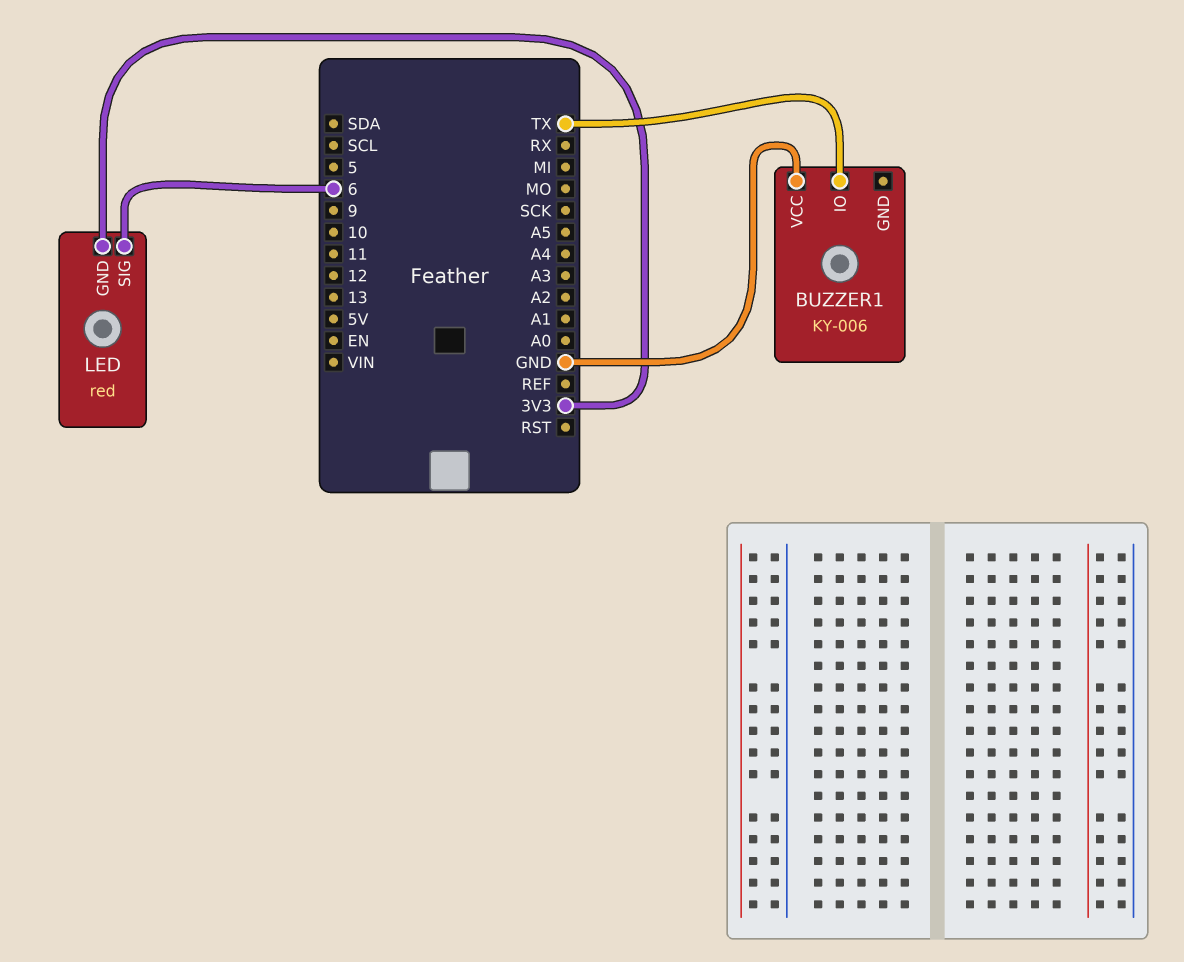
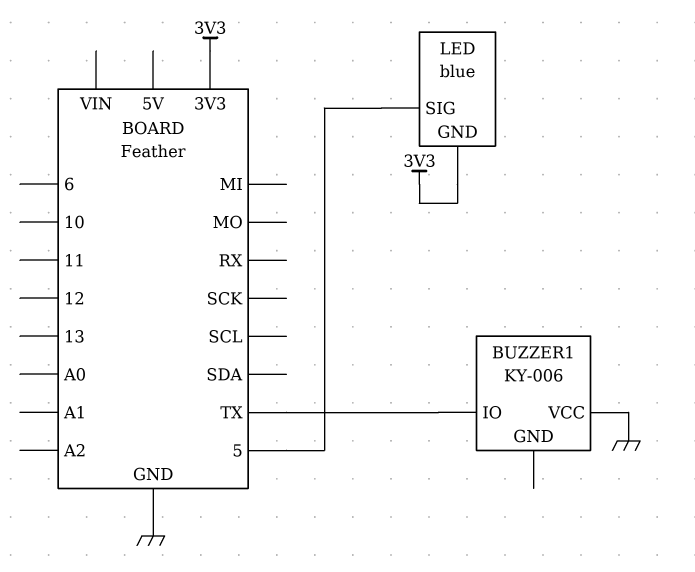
LED: red -> blue
LED pin SIG: 6 -> 5

